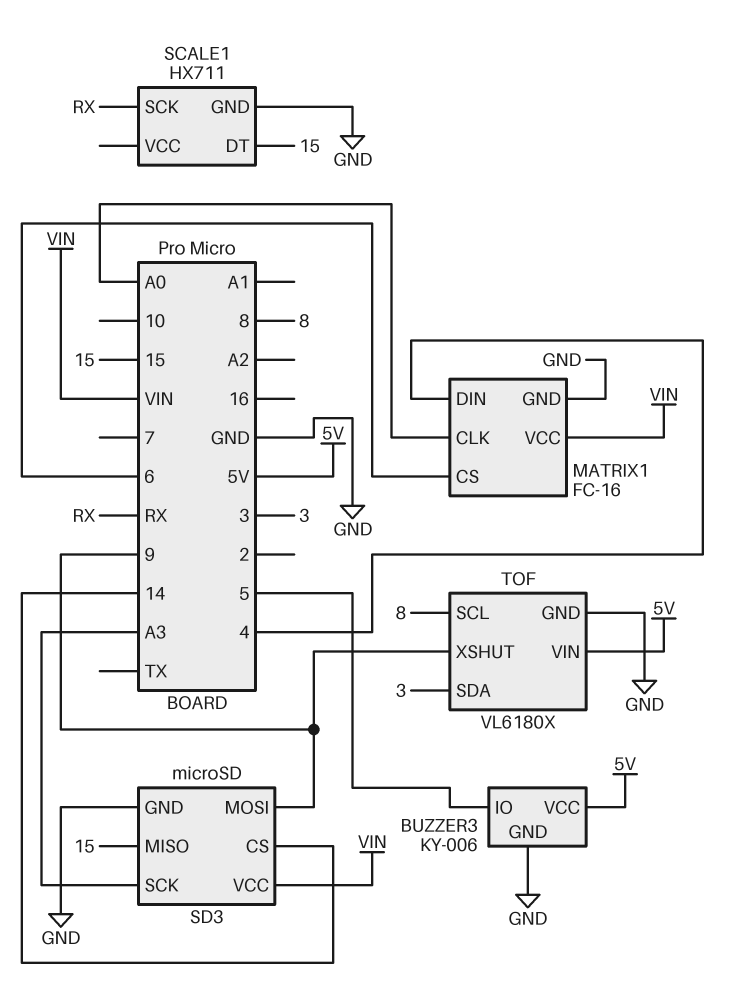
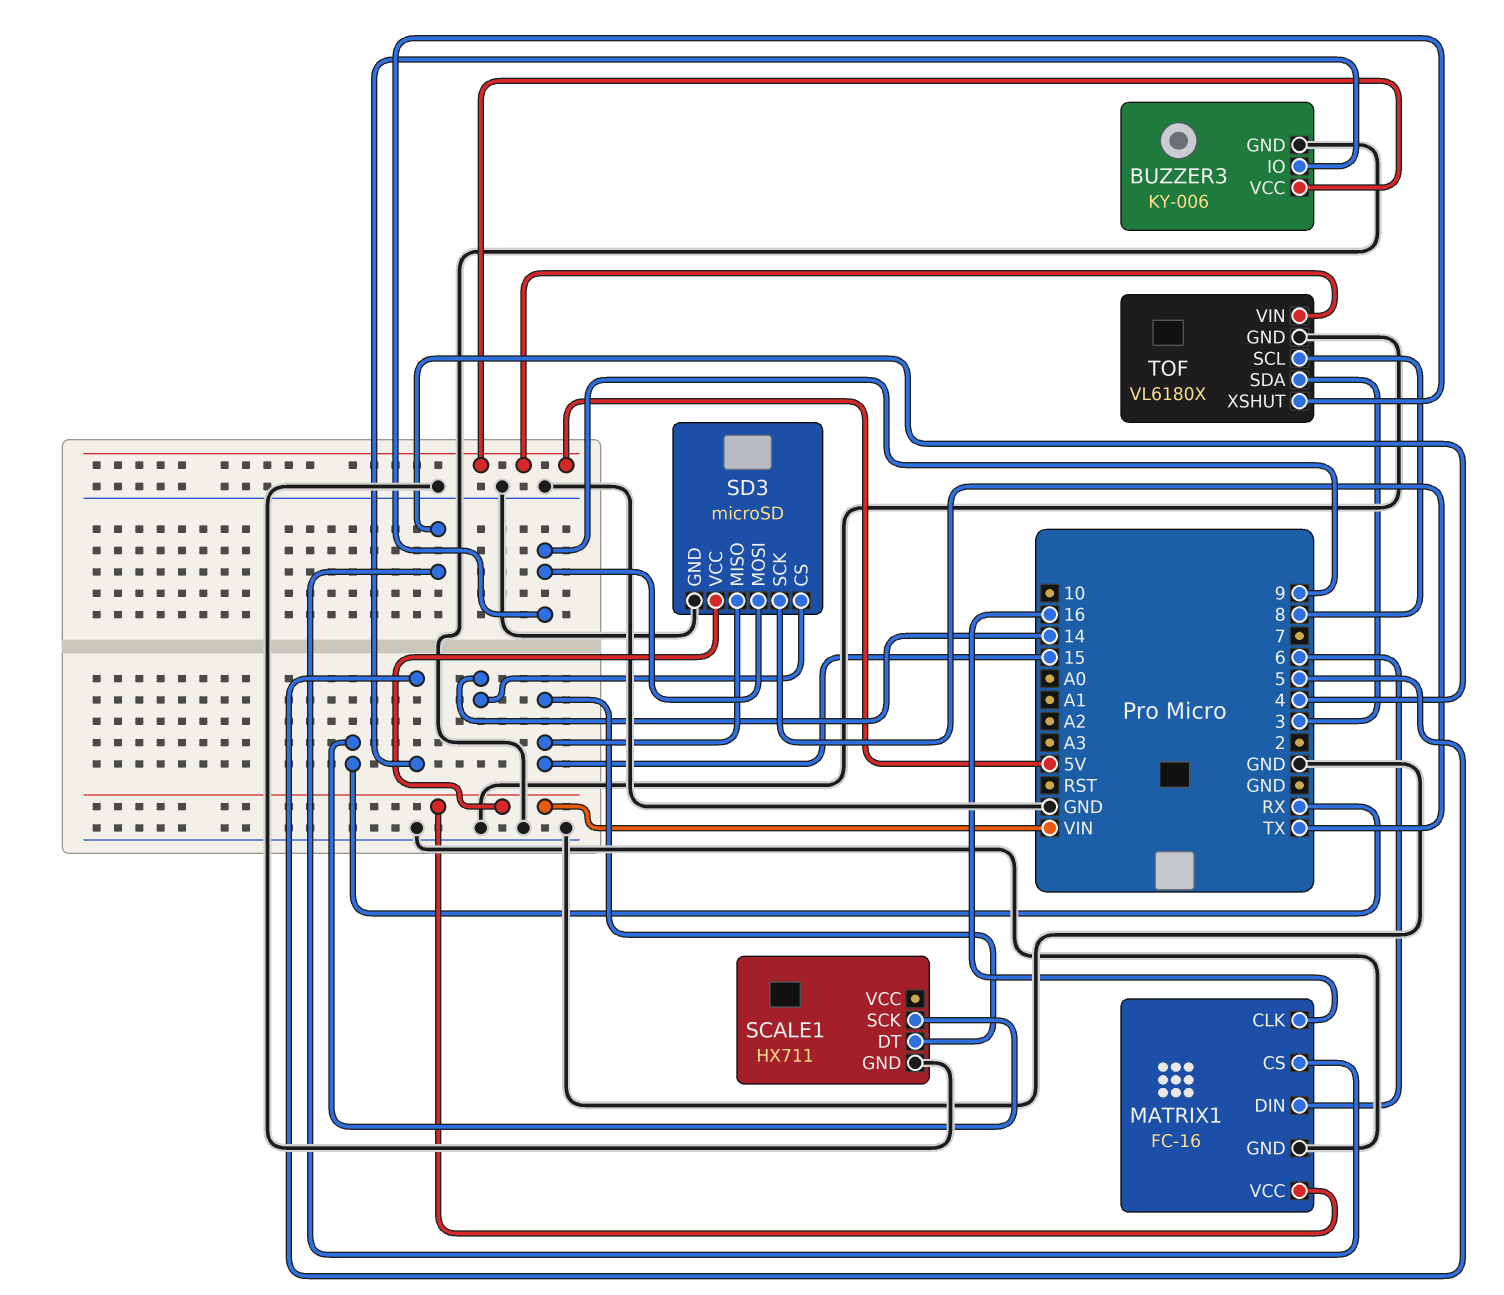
MATRIX1 pin CLK: A0 -> 16
MATRIX1 pin CS: 6 -> 4
MATRIX1 pin DIN: 4 -> 6
SD3 pin SCK: A3 -> TX

